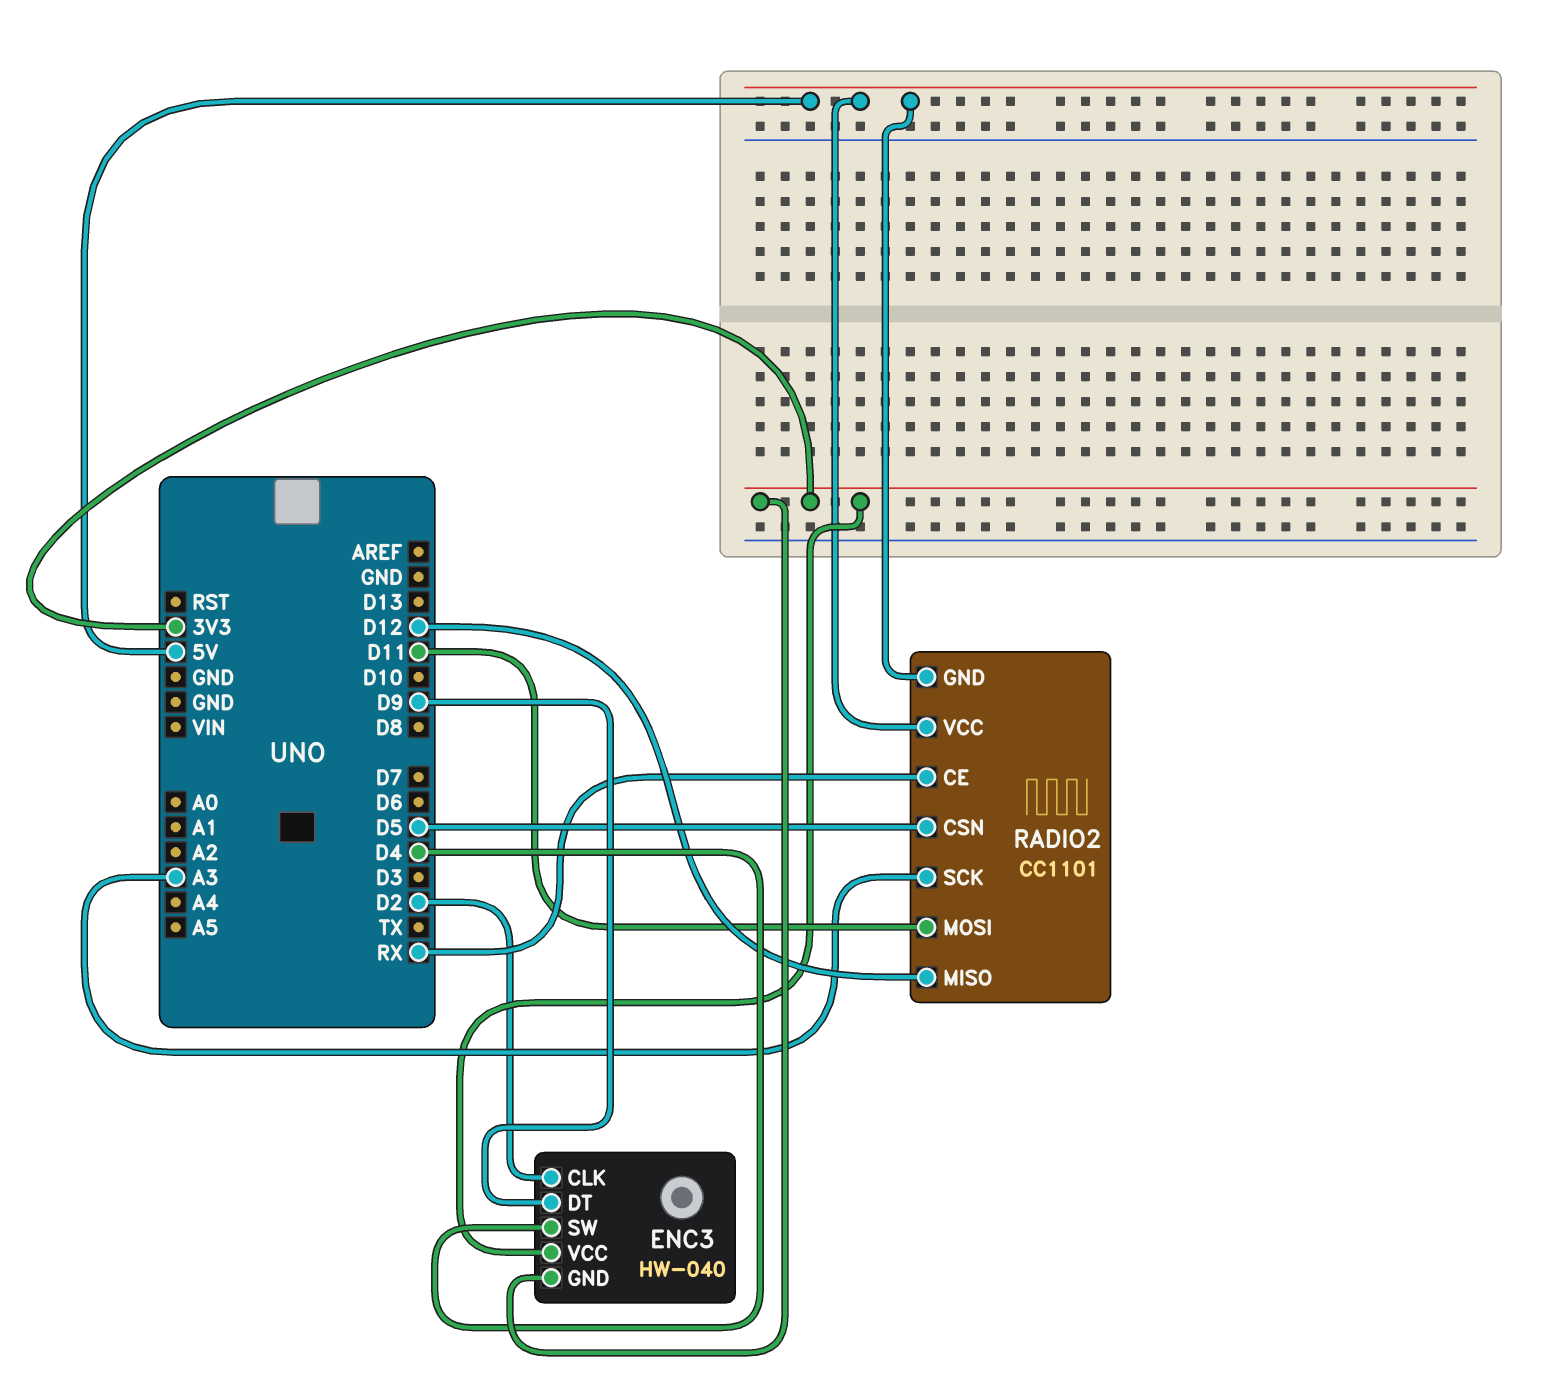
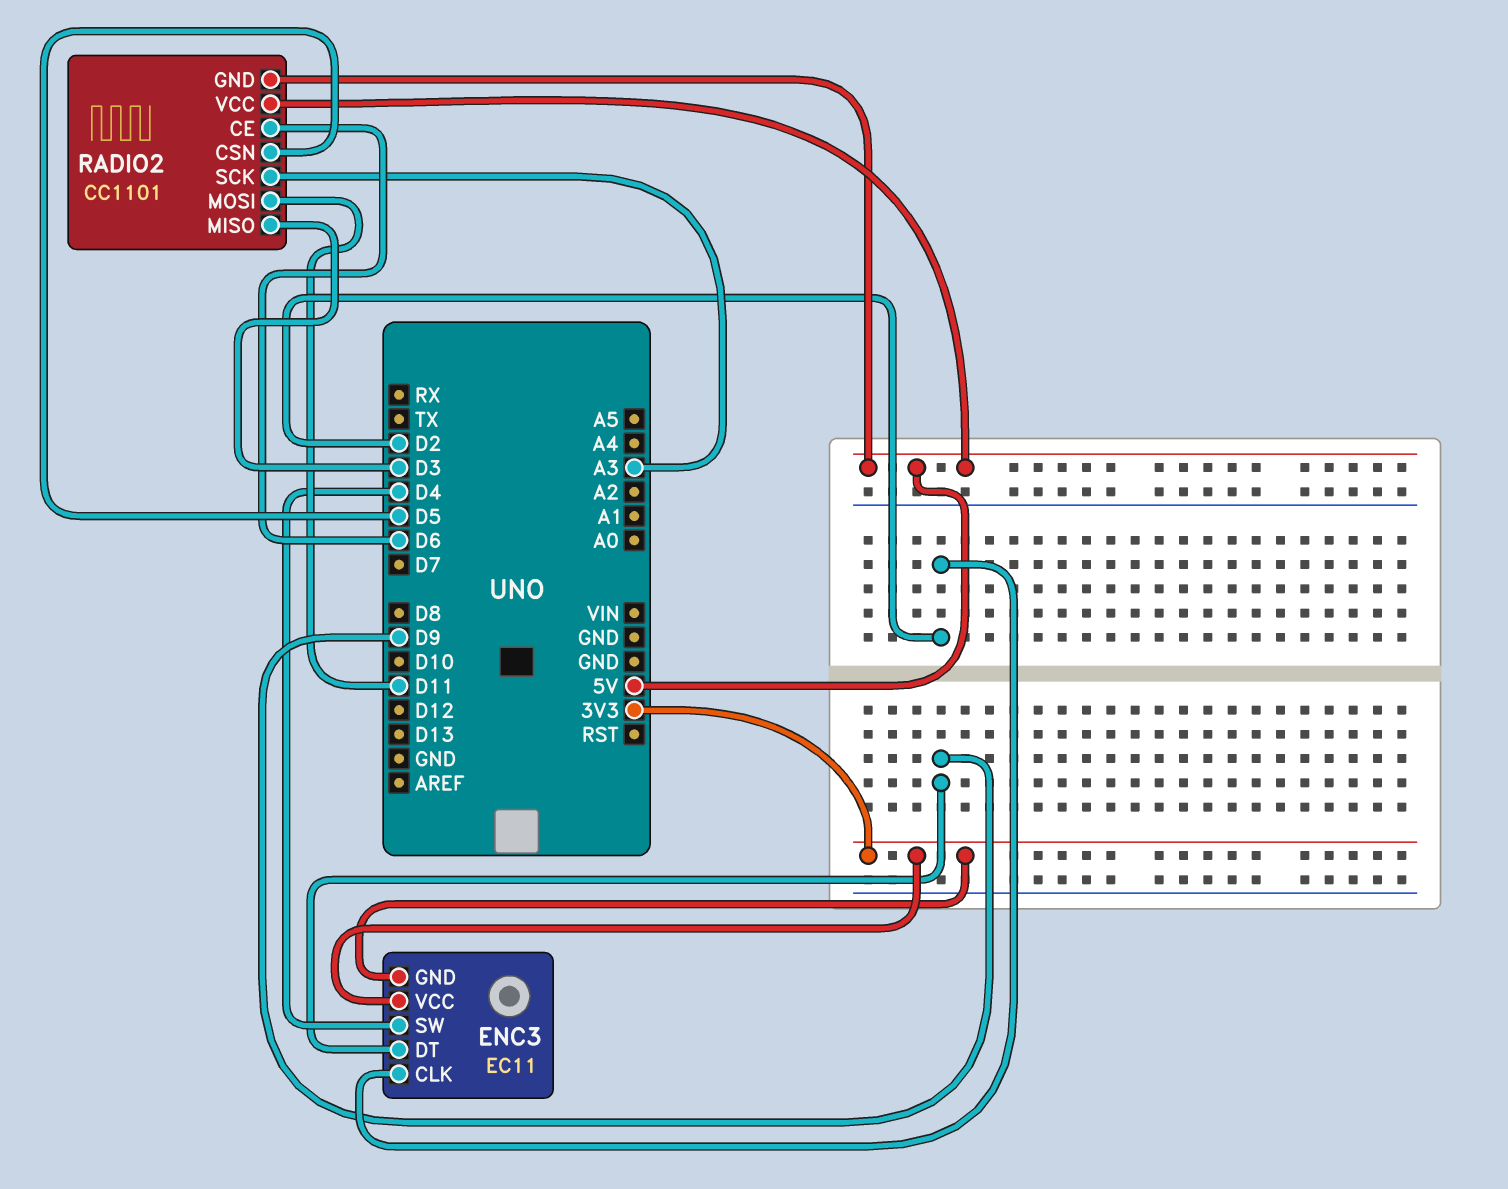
ENC3: HW-040 -> EC11
RADIO2 pin CE: RX -> D6
RADIO2 pin MISO: D12 -> D3

